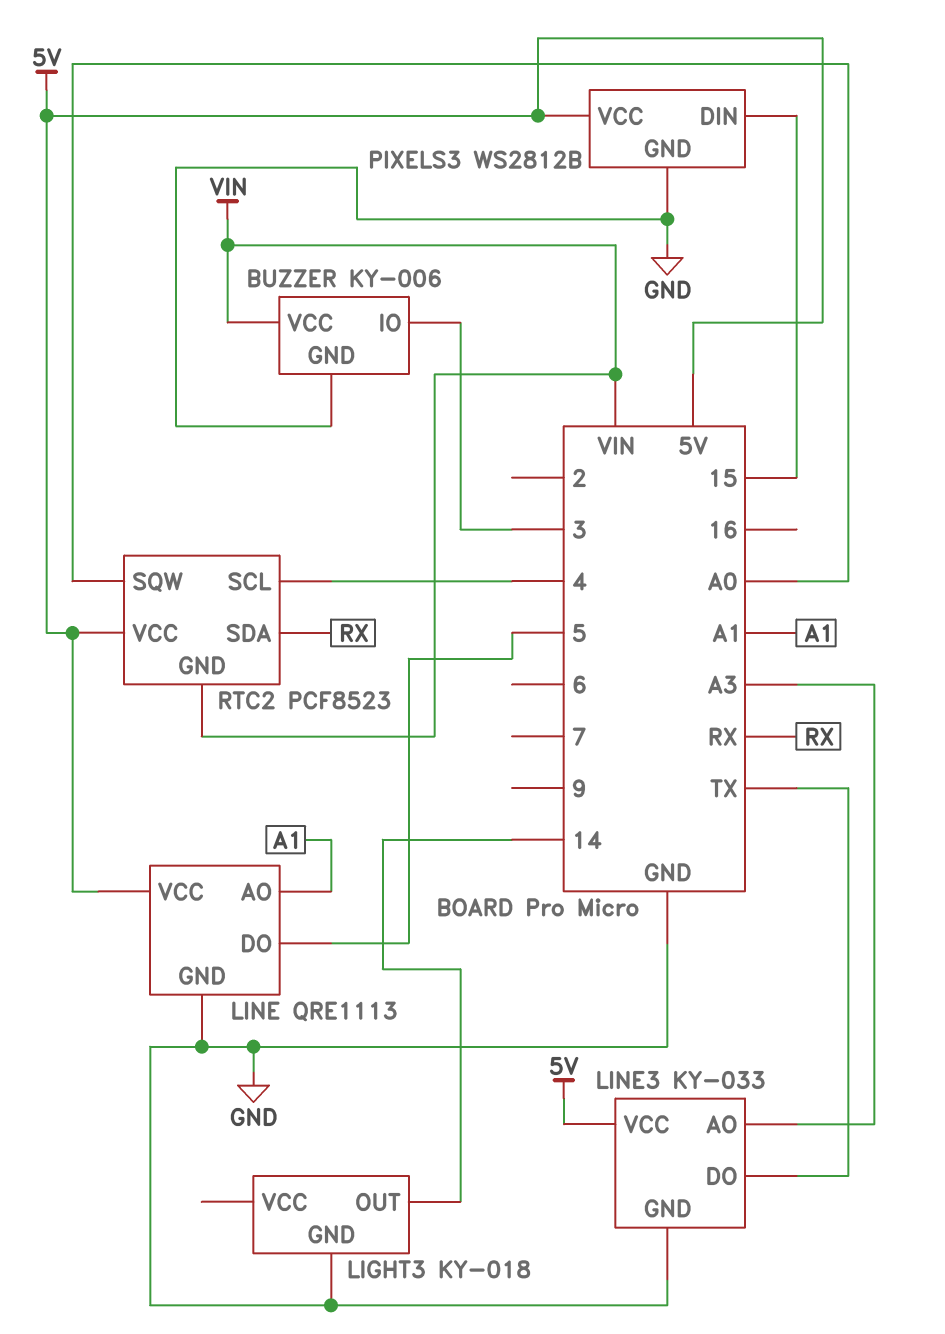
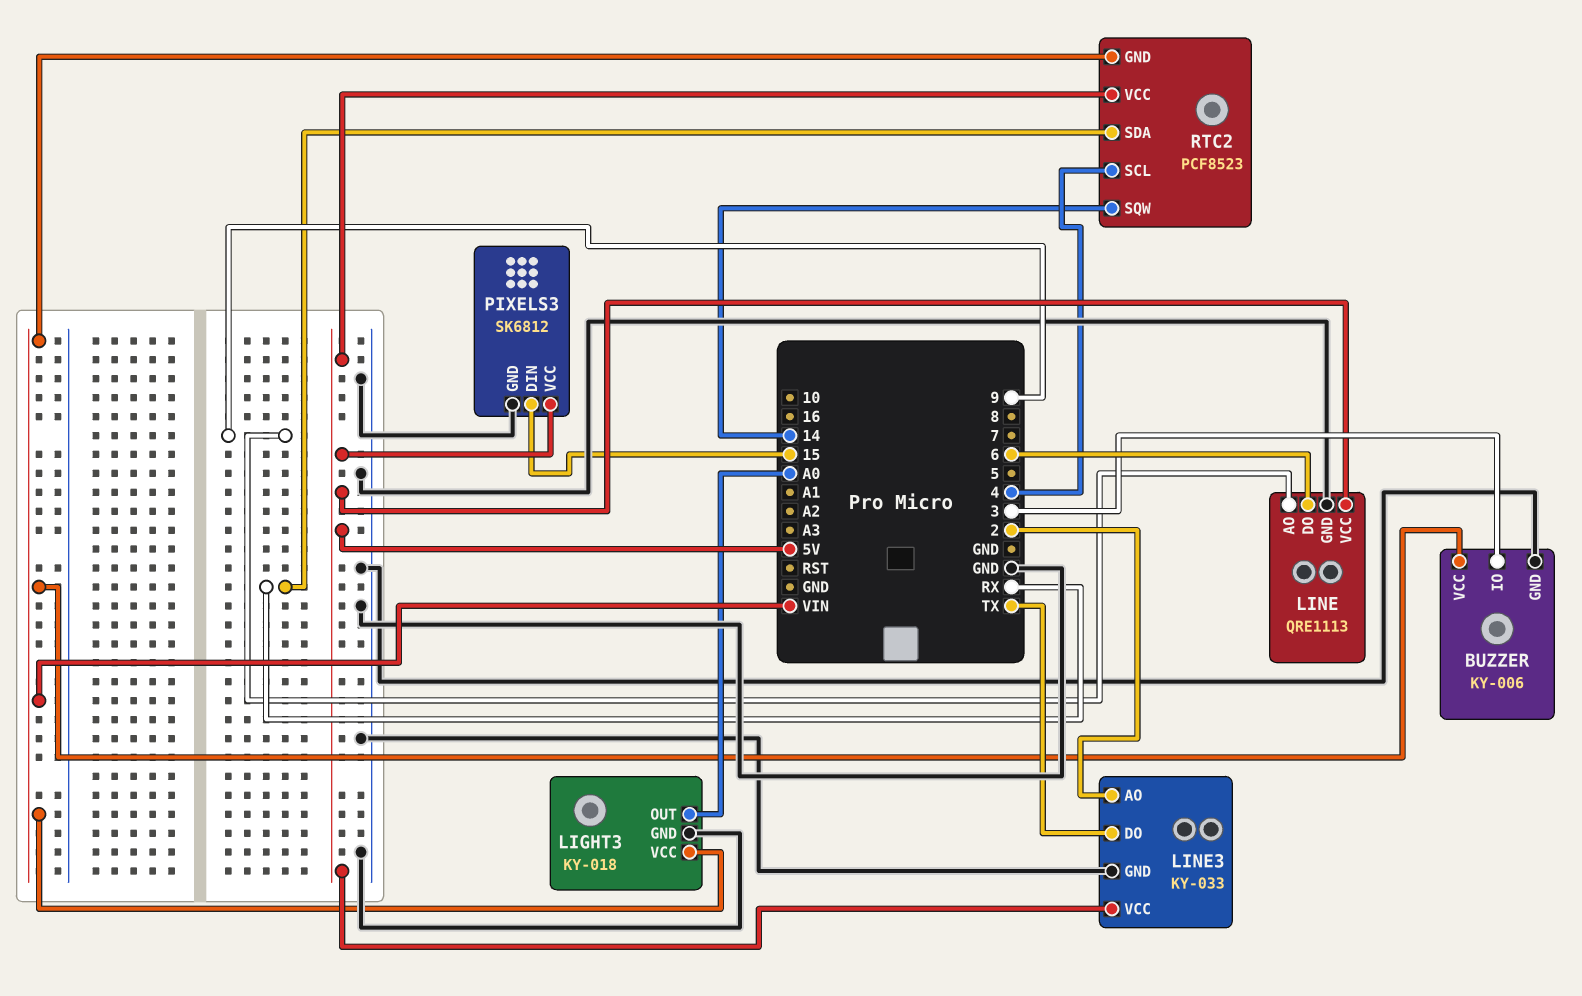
LIGHT3 pin OUT: 14 -> A0
LIGHT3 pin VCC: none -> VIN
LINE pin AO: A1 -> 9
LINE pin DO: 5 -> 6
LINE3 pin AO: A3 -> 2
PIXELS3: WS2812B -> SK6812
RTC2 pin SQW: A0 -> 14

